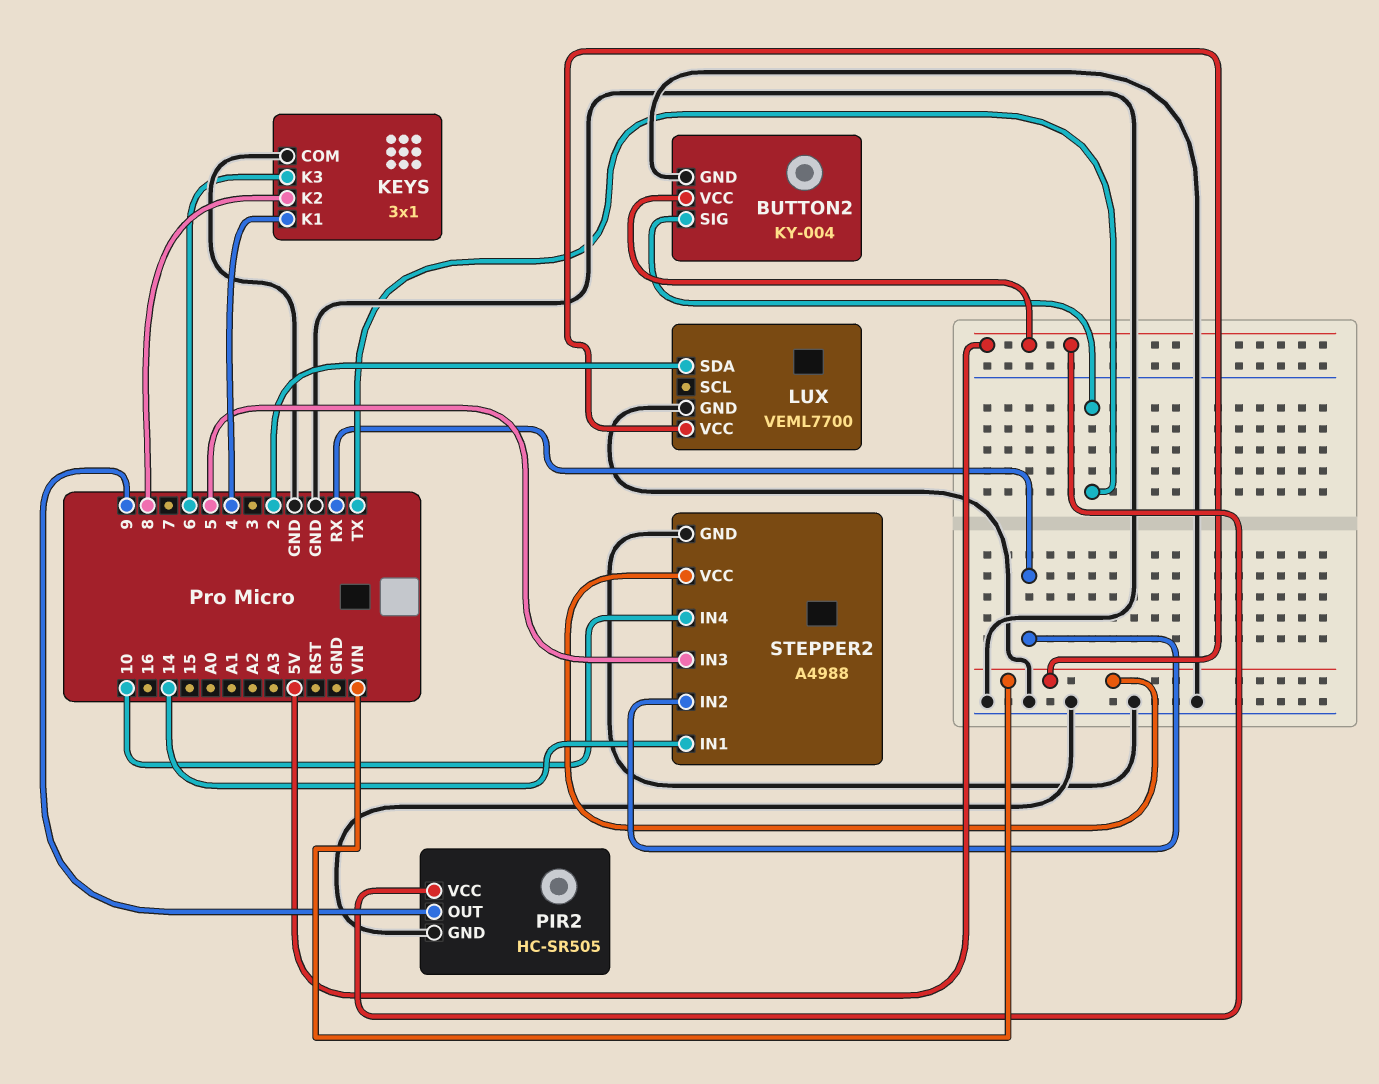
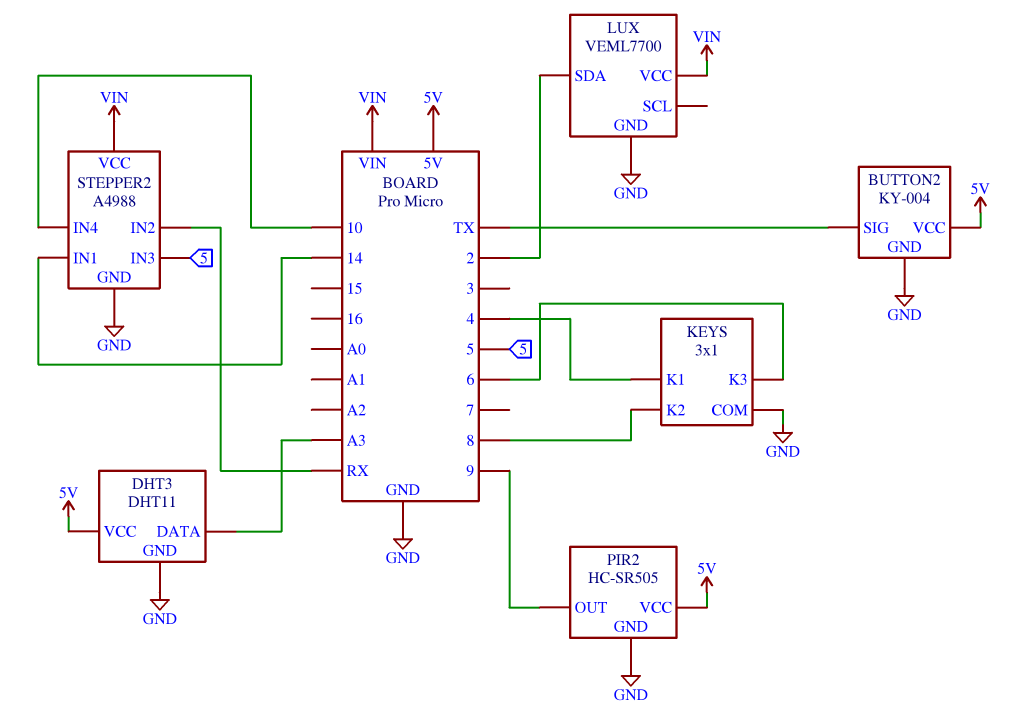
DHT3: none -> DHT11
DHT3 pin DATA: none -> A3
DHT3 pin GND: none -> GND
DHT3 pin VCC: none -> 5V

